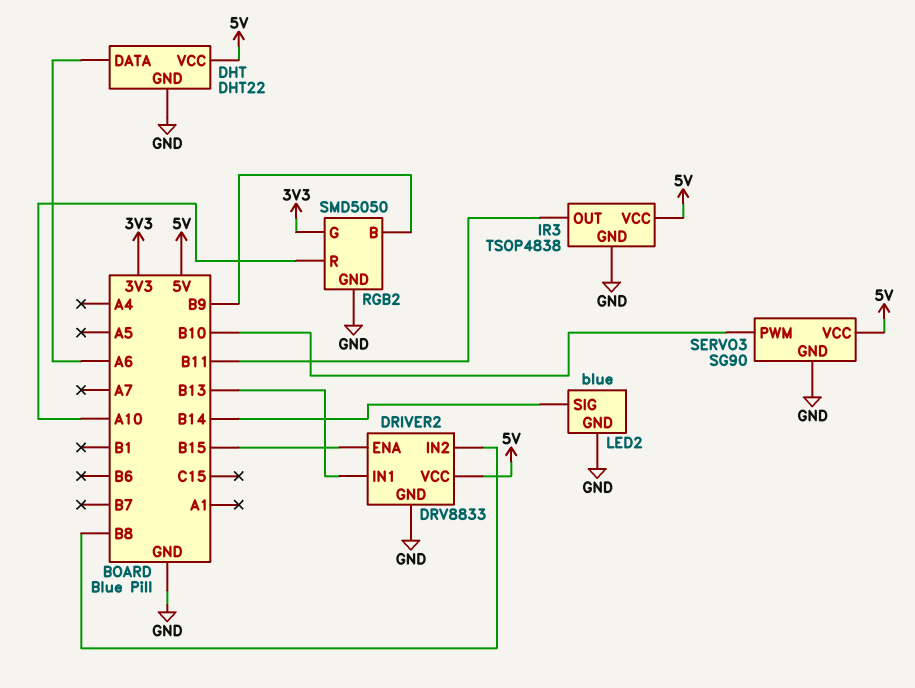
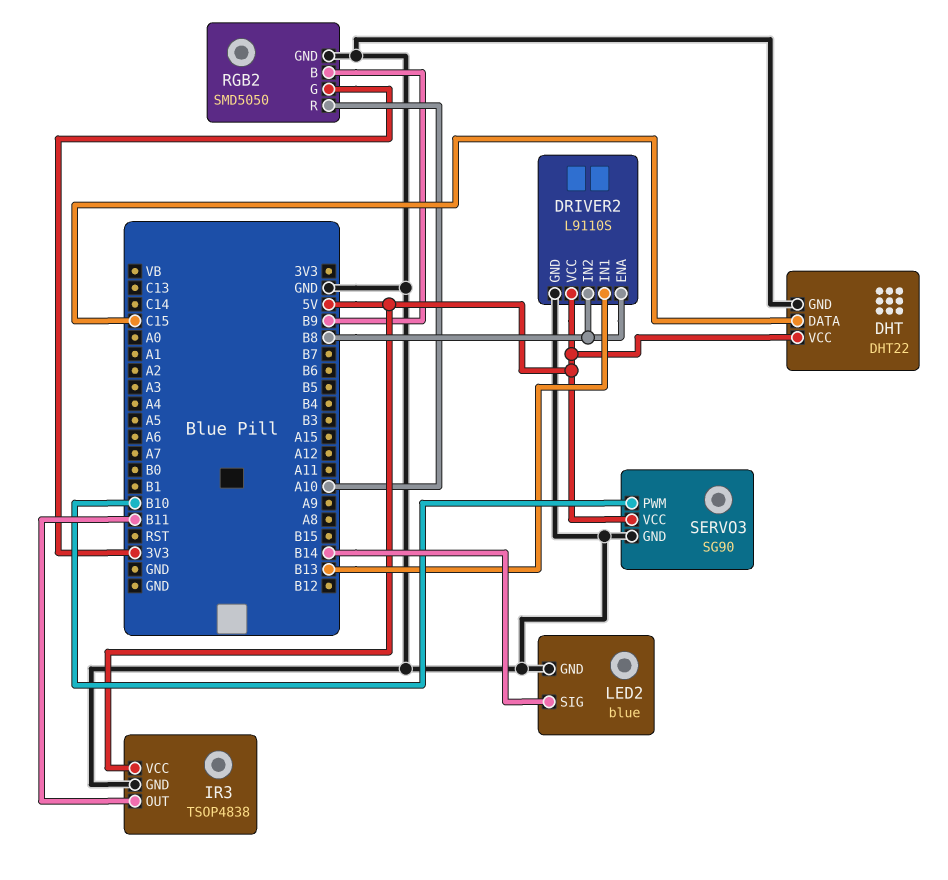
DHT pin DATA: A6 -> C15
DRIVER2: DRV8833 -> L9110S
DRIVER2 pin ENA: B15 -> B8

